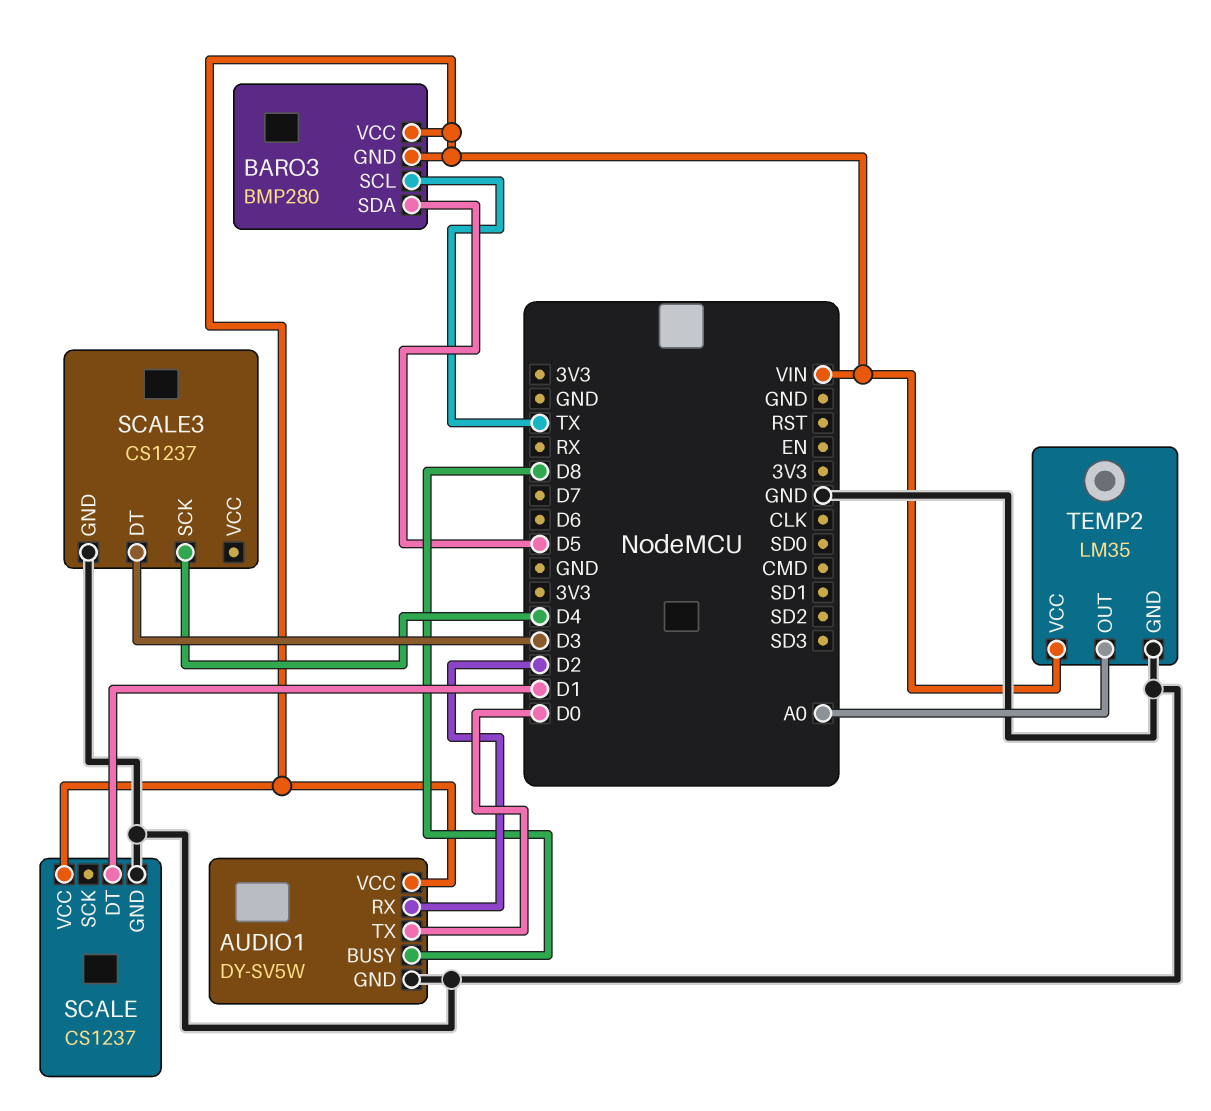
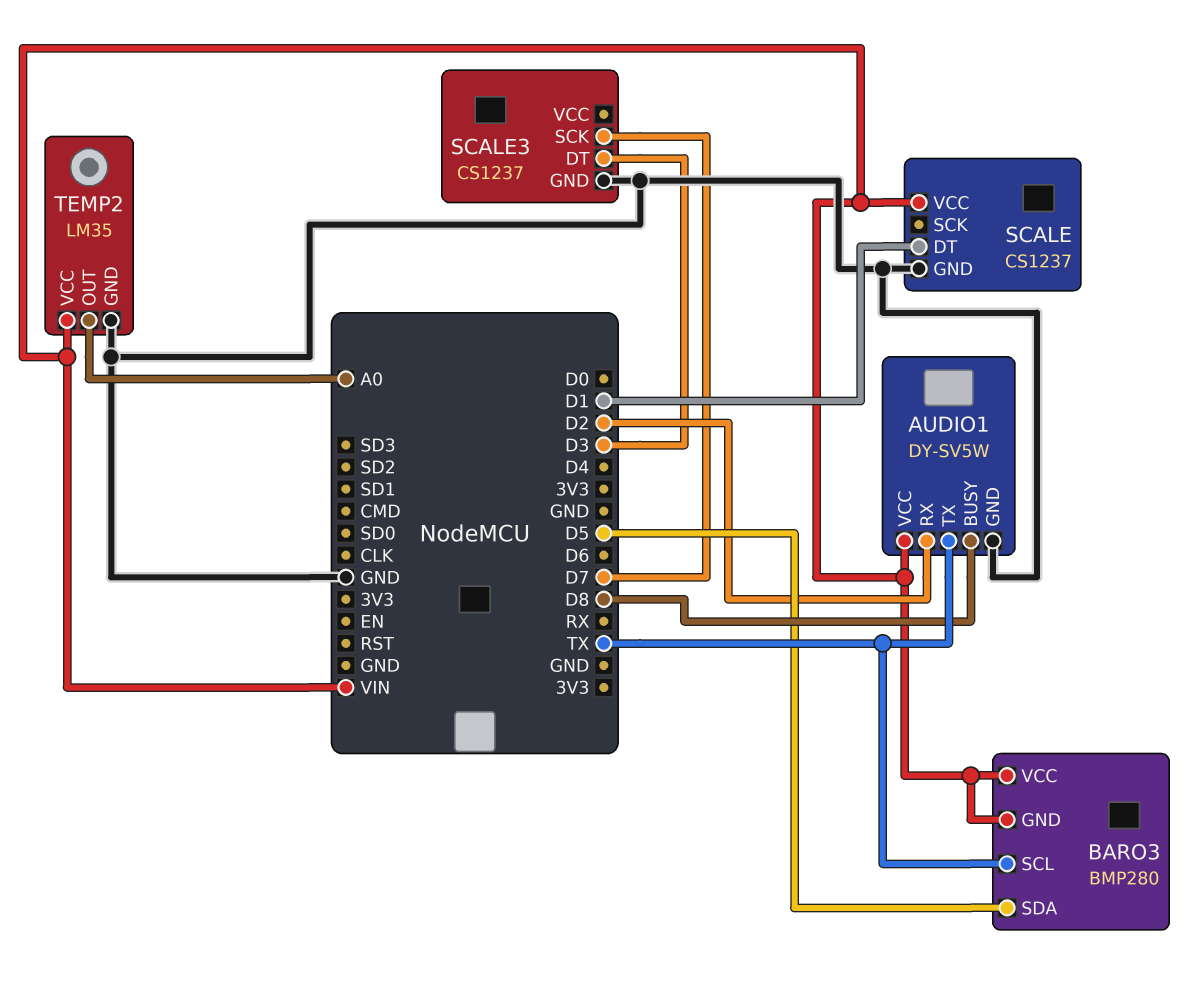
AUDIO1 pin TX: D0 -> TX
SCALE3 pin SCK: D4 -> D7

